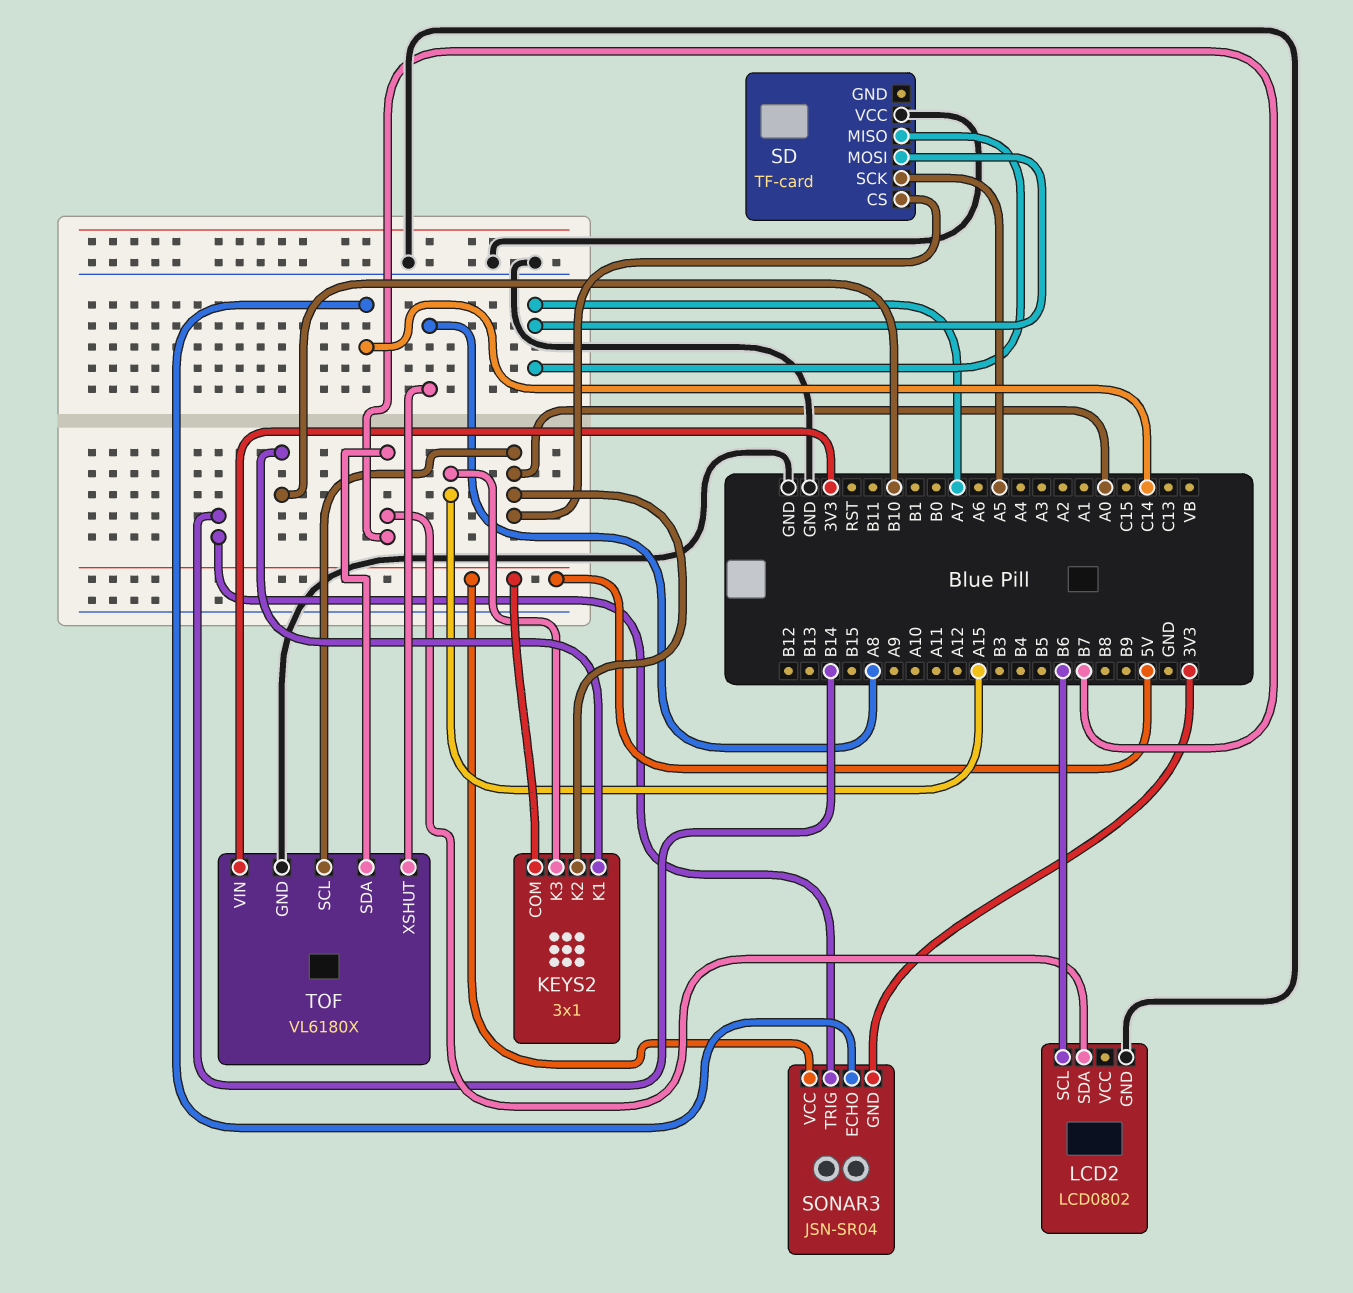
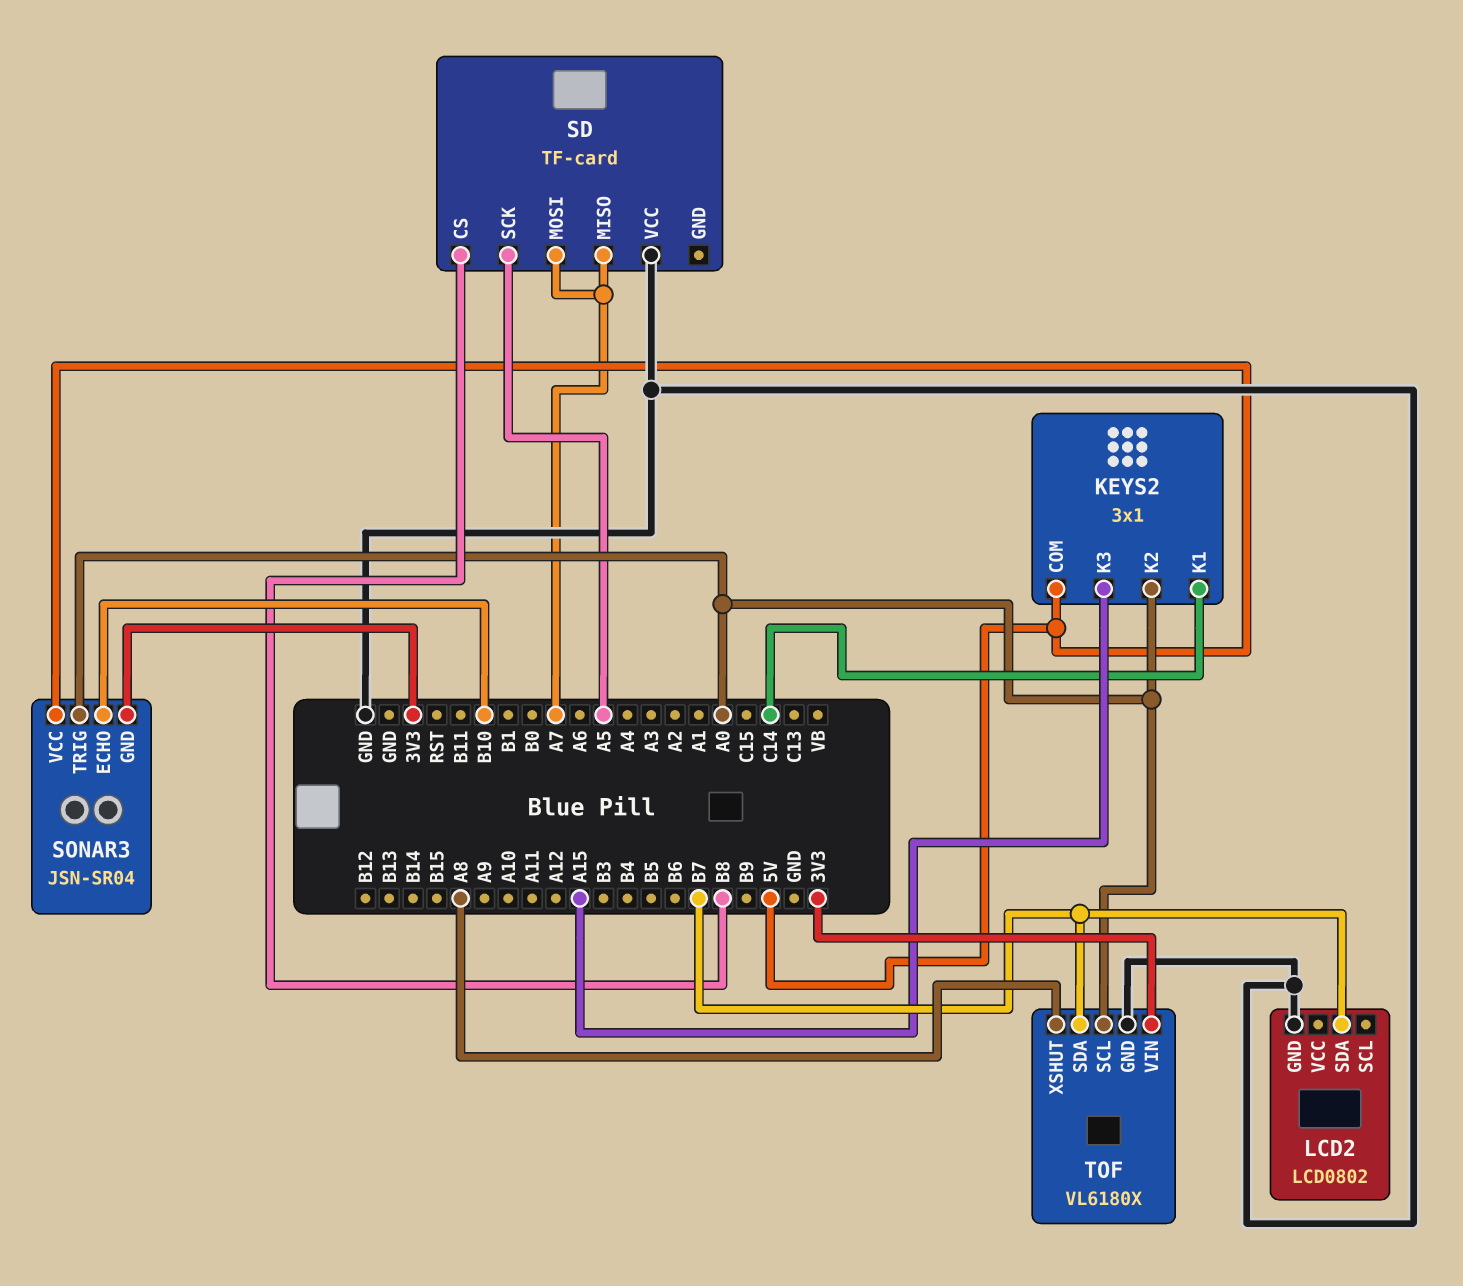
KEYS2 pin K1: B10 -> C14
LCD2 pin SCL: B6 -> none
SD pin CS: A0 -> B8
SONAR3 pin ECHO: C14 -> B10
SONAR3 pin TRIG: B14 -> A0

